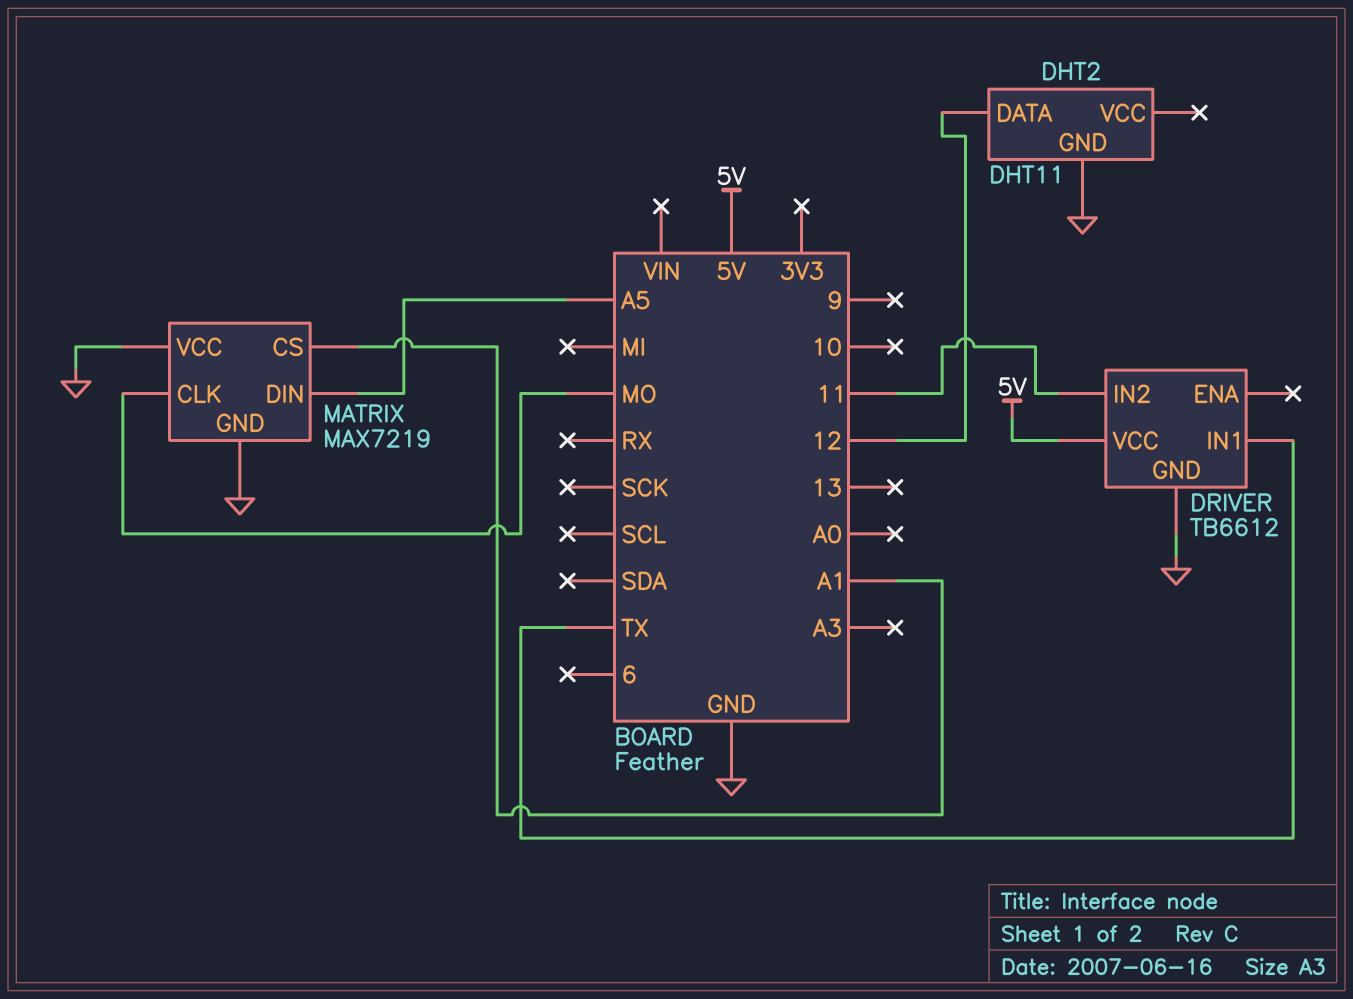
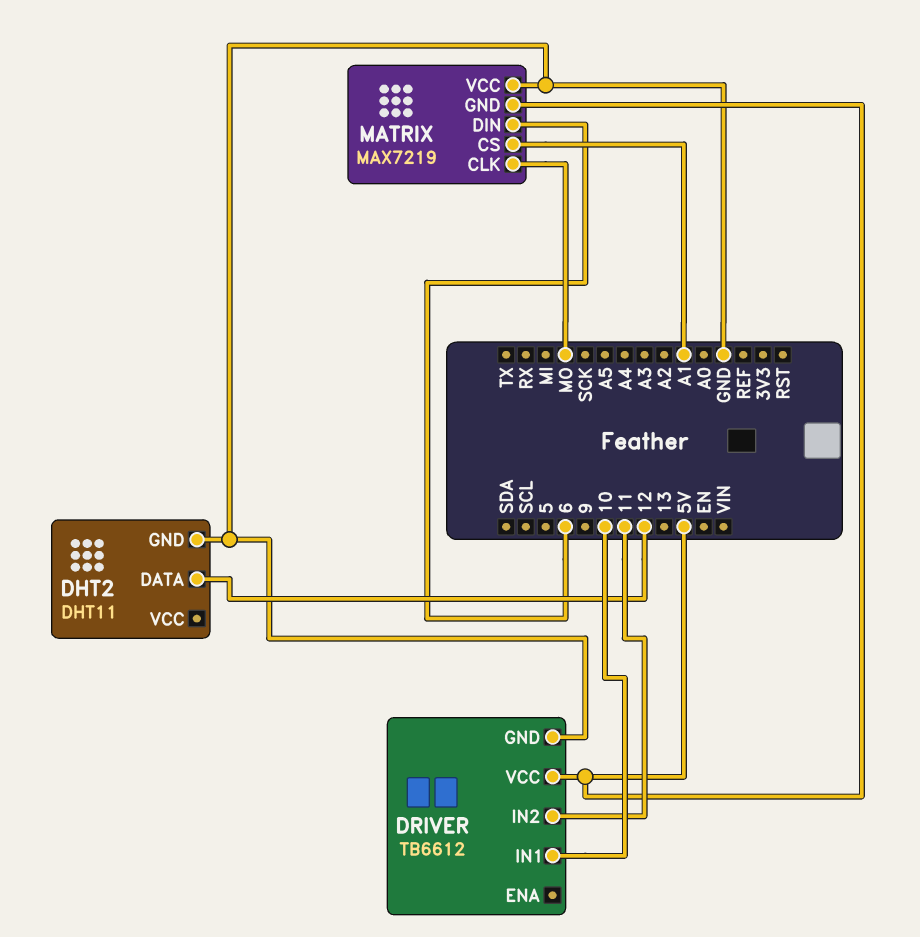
DRIVER pin IN1: TX -> 10
MATRIX pin DIN: A5 -> 6
MATRIX pin GND: GND -> 5V

